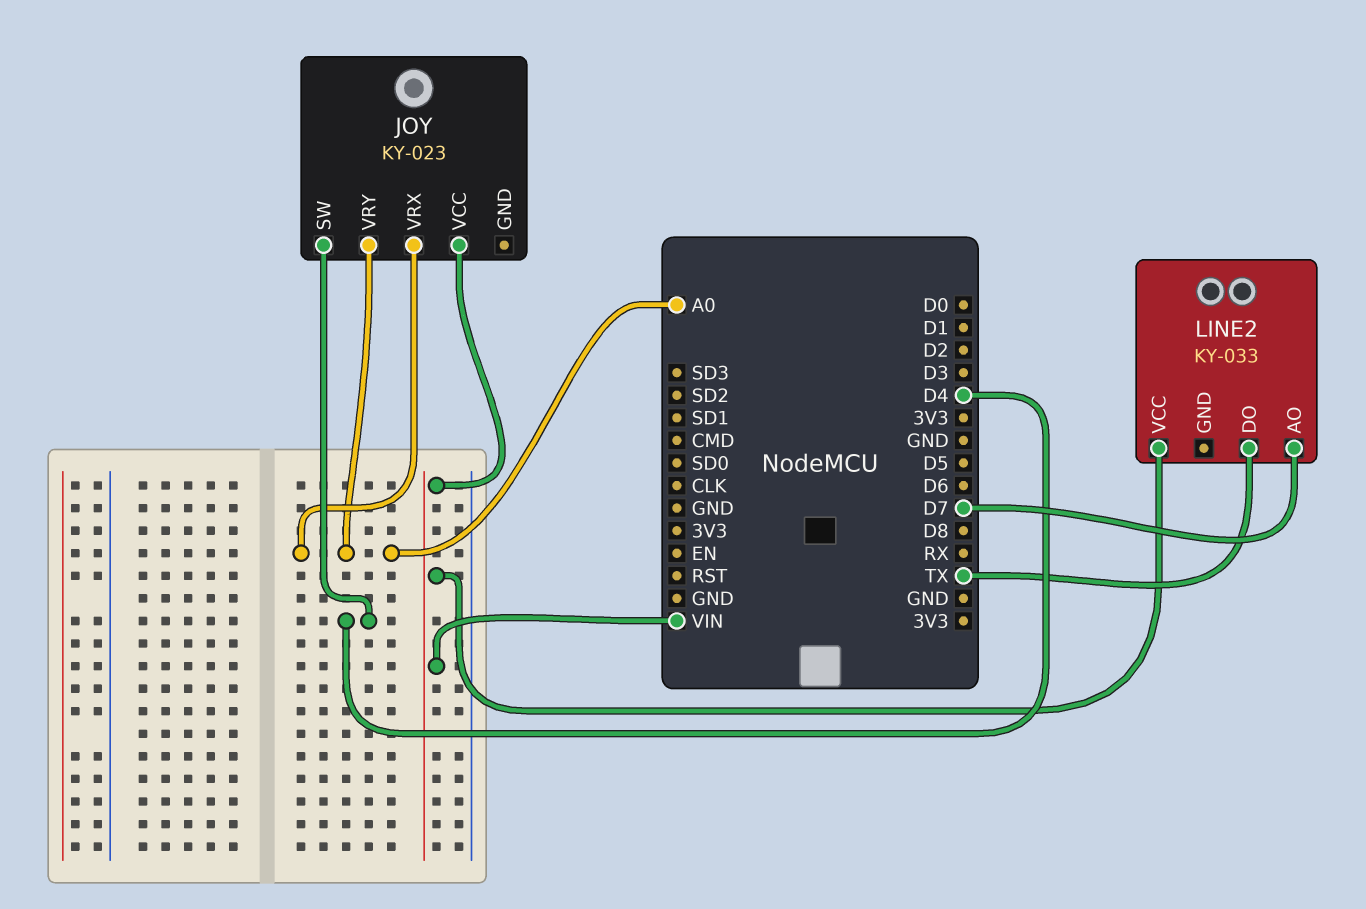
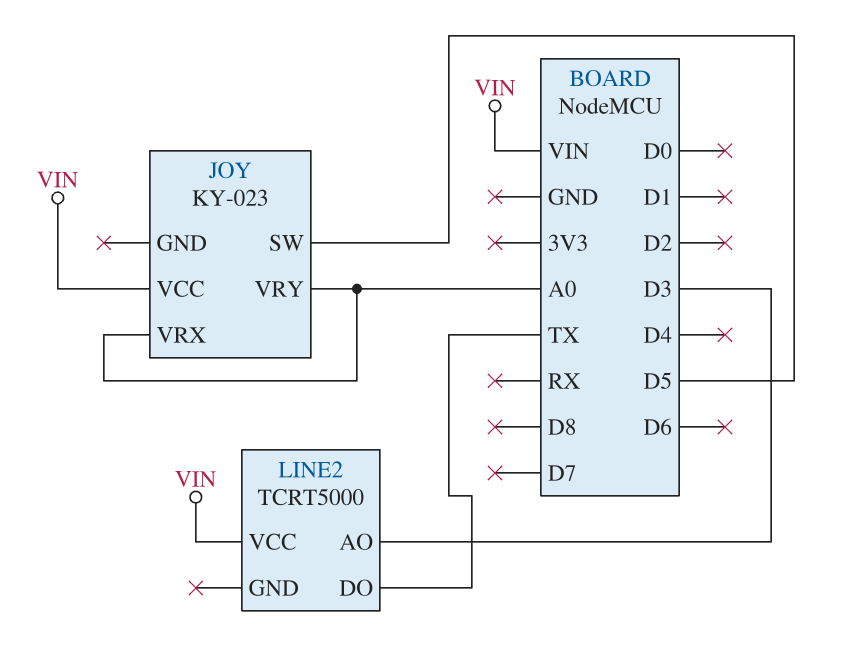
JOY pin SW: D4 -> D5
LINE2: KY-033 -> TCRT5000
LINE2 pin AO: D7 -> D3

